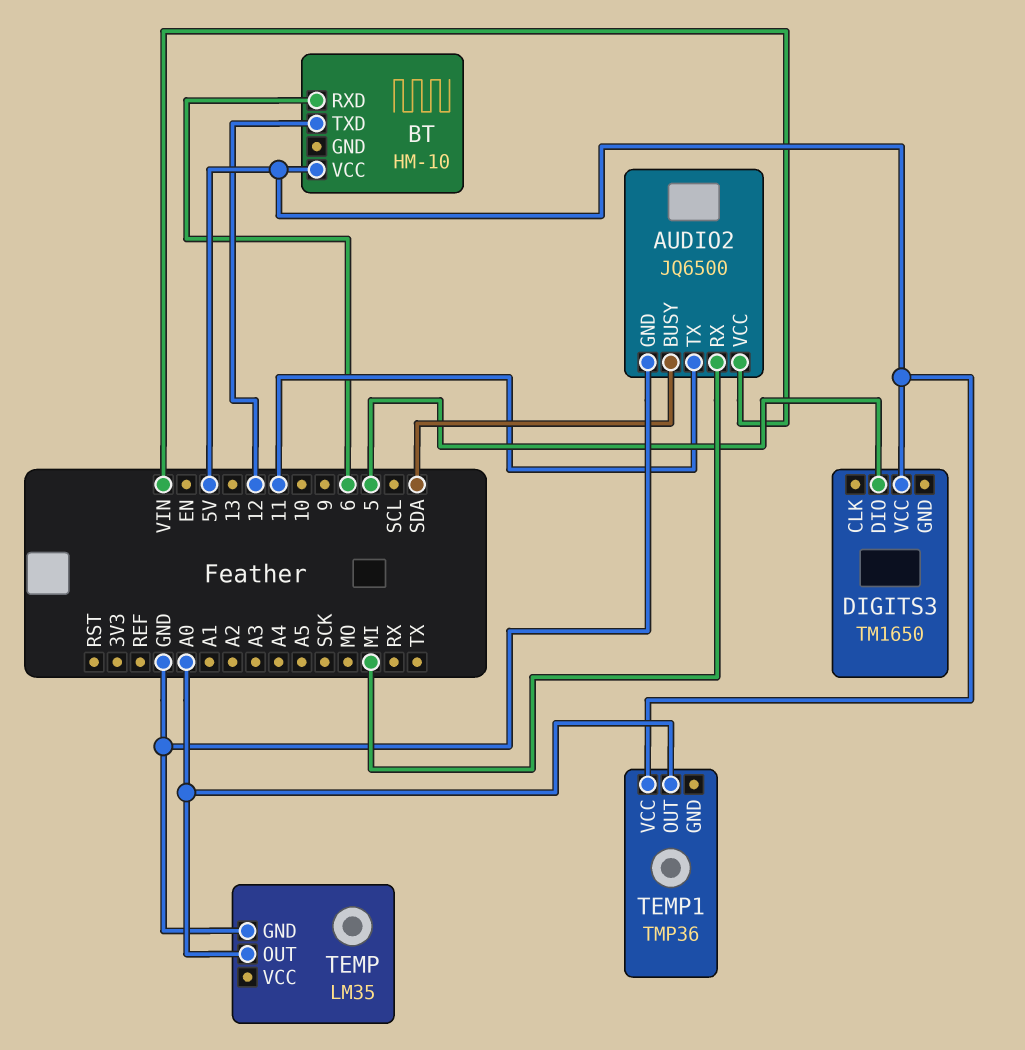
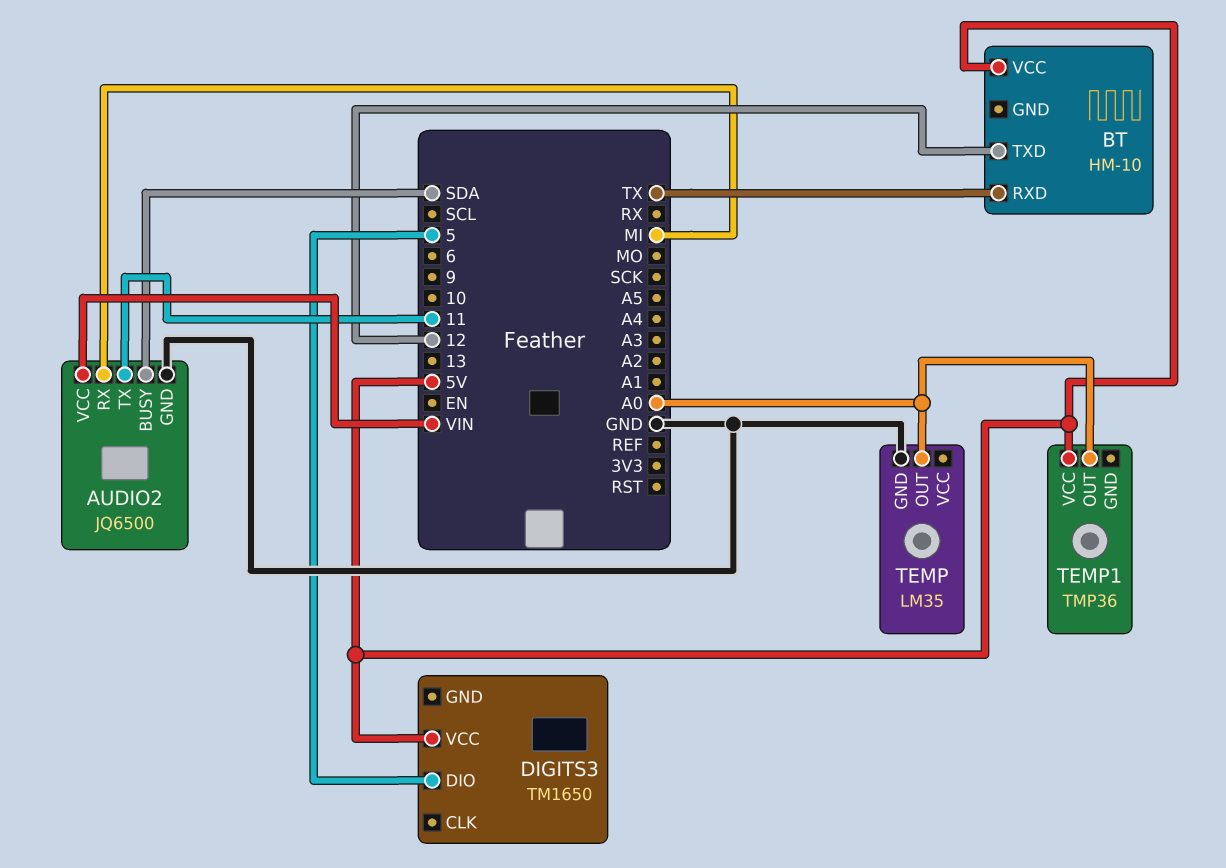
BT pin RXD: 6 -> TX

